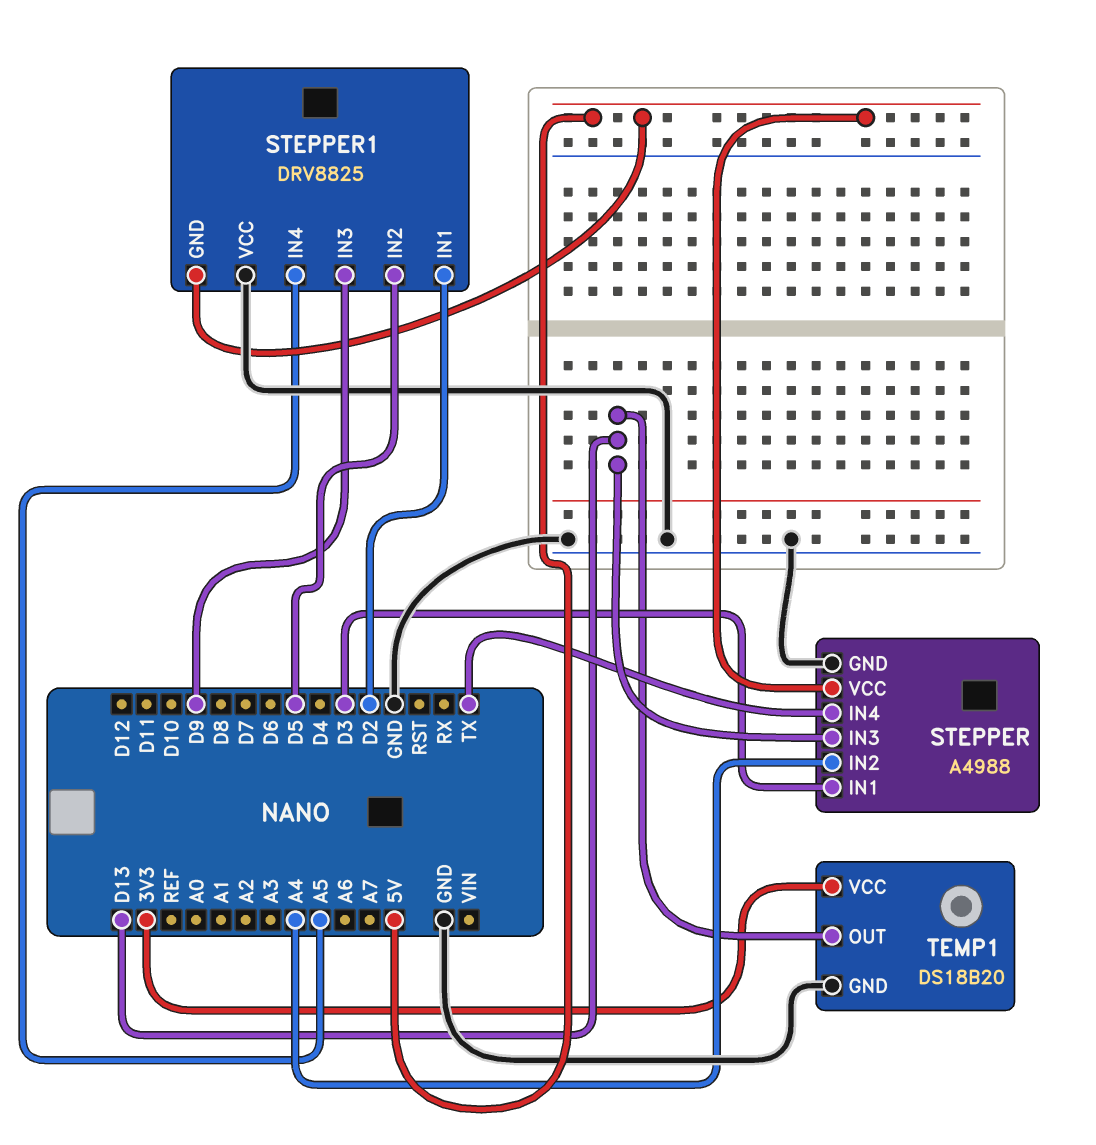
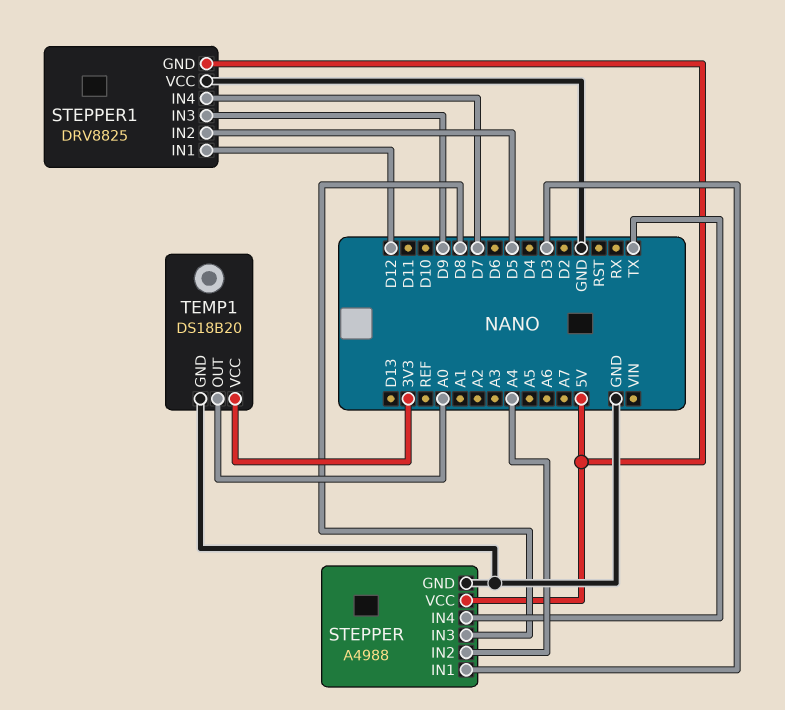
STEPPER pin IN3: D13 -> D8
STEPPER1 pin IN1: D2 -> D12
STEPPER1 pin IN4: A5 -> D7
TEMP1 pin OUT: D13 -> A0

